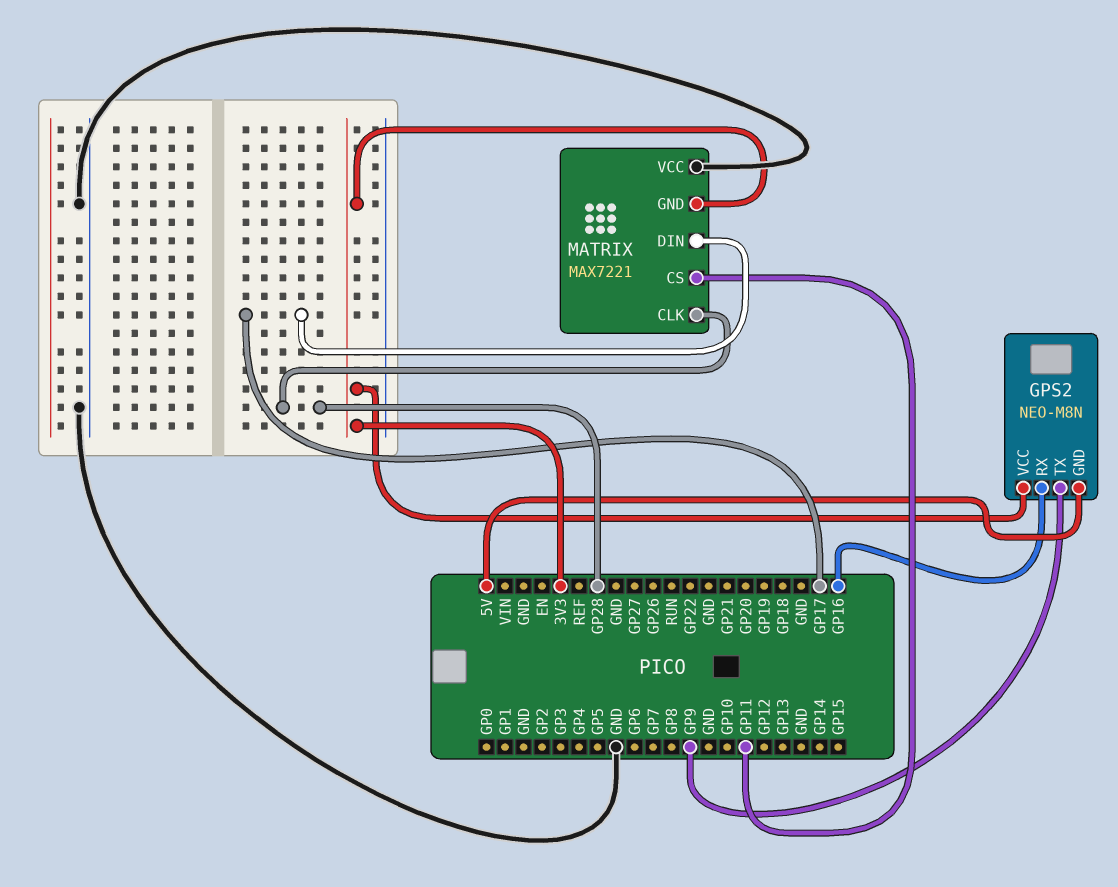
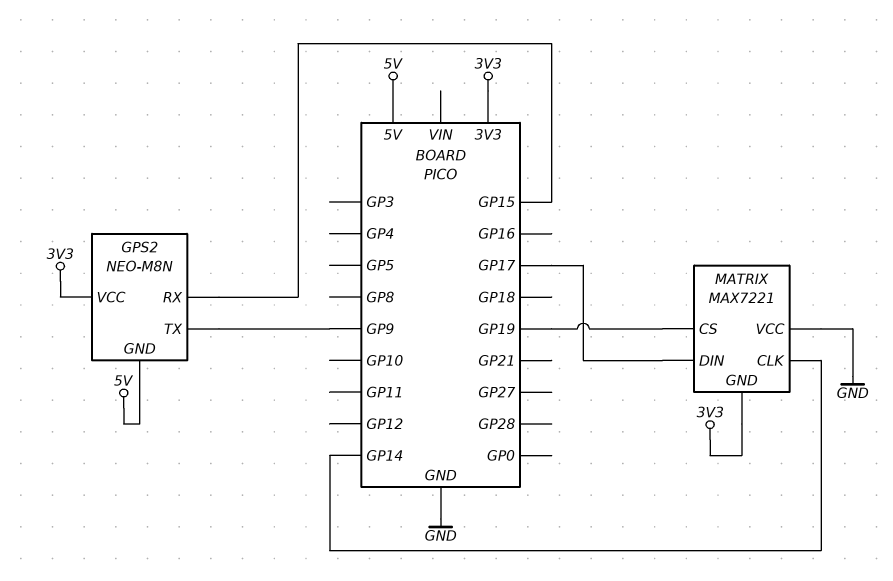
GPS2 pin RX: GP16 -> GP15
MATRIX pin CLK: GP28 -> GP14
MATRIX pin CS: GP11 -> GP19

